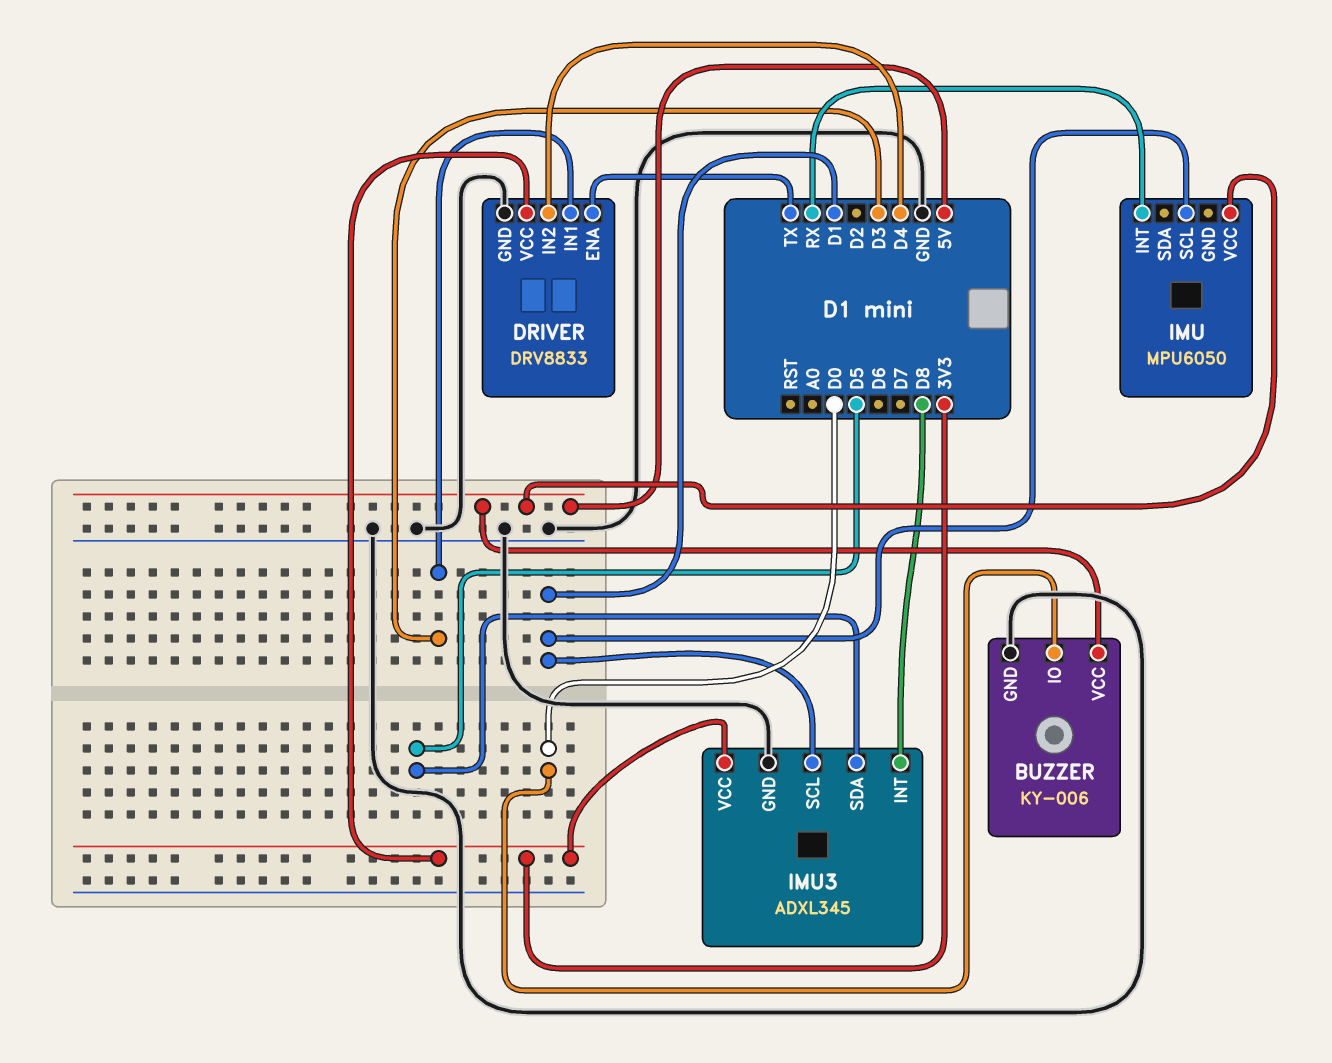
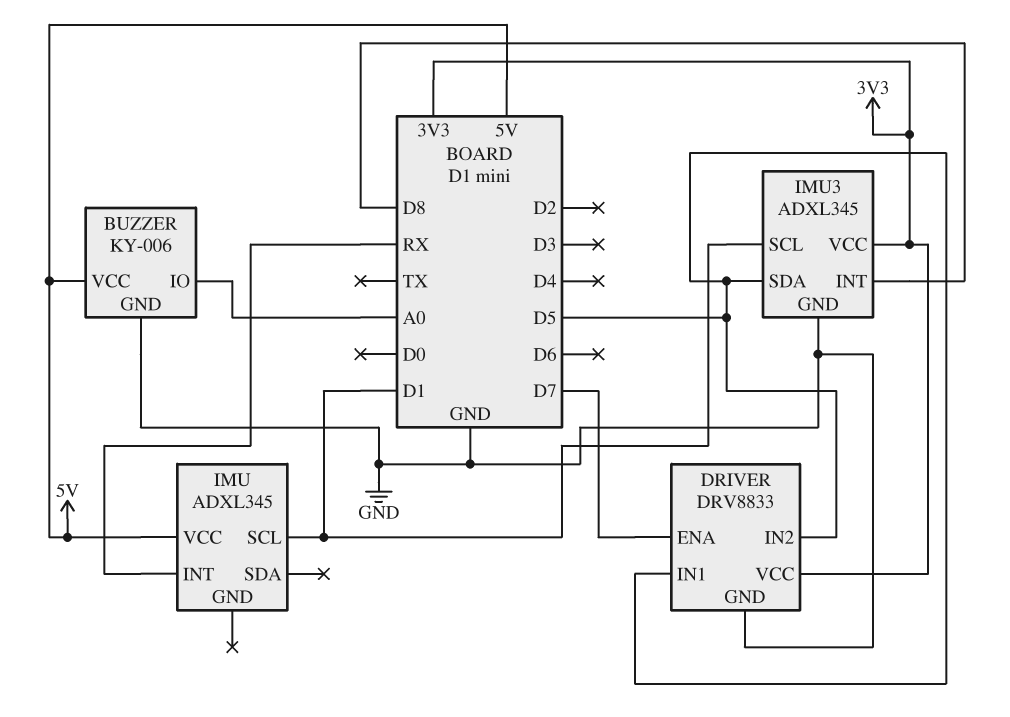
BUZZER pin IO: D0 -> A0
DRIVER pin ENA: TX -> D7
DRIVER pin IN1: D3 -> D5
DRIVER pin IN2: D4 -> D5
IMU: MPU6050 -> ADXL345

